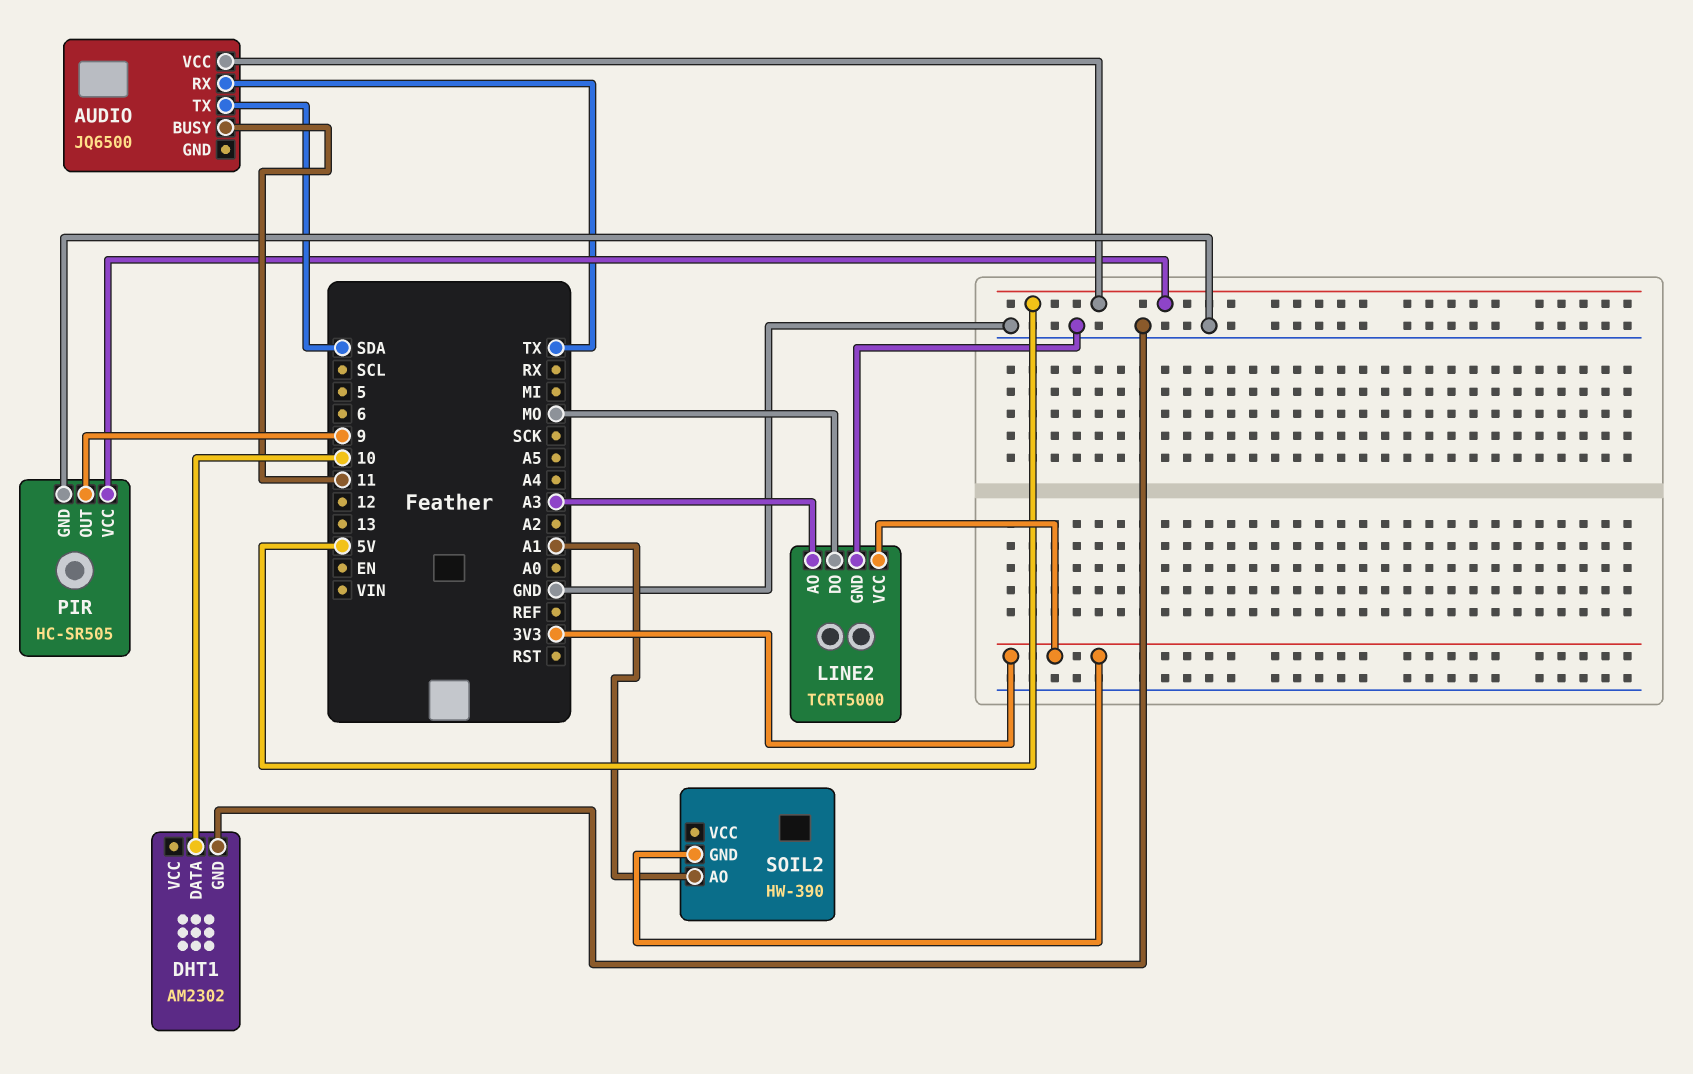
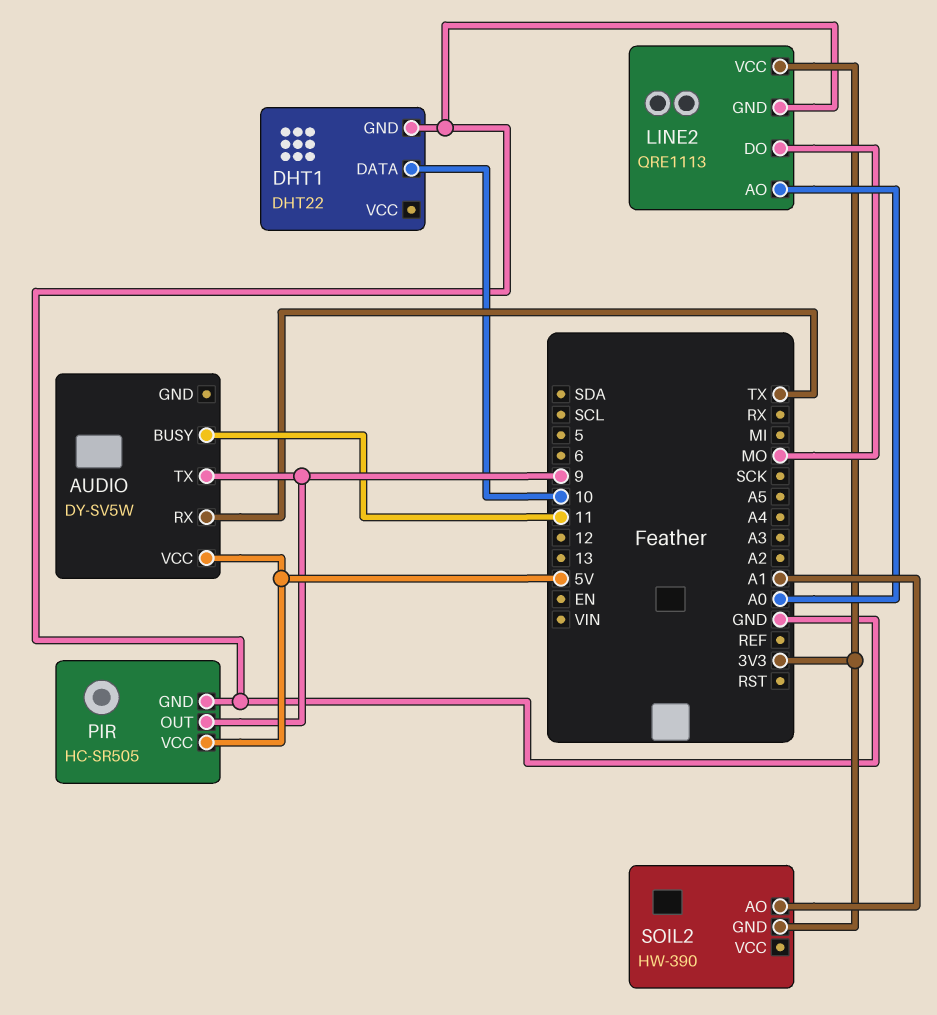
AUDIO: JQ6500 -> DY-SV5W
AUDIO pin TX: SDA -> 9
DHT1: AM2302 -> DHT22
LINE2: TCRT5000 -> QRE1113
LINE2 pin AO: A3 -> A0

